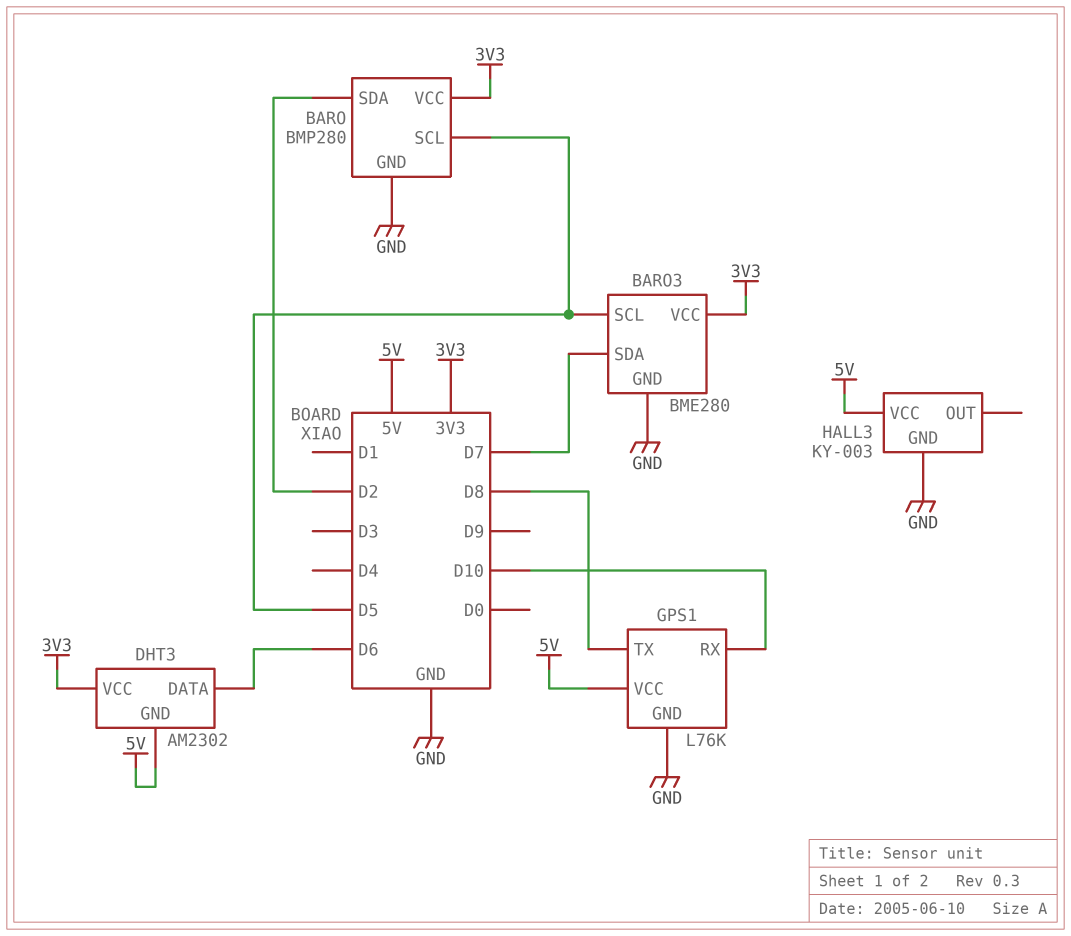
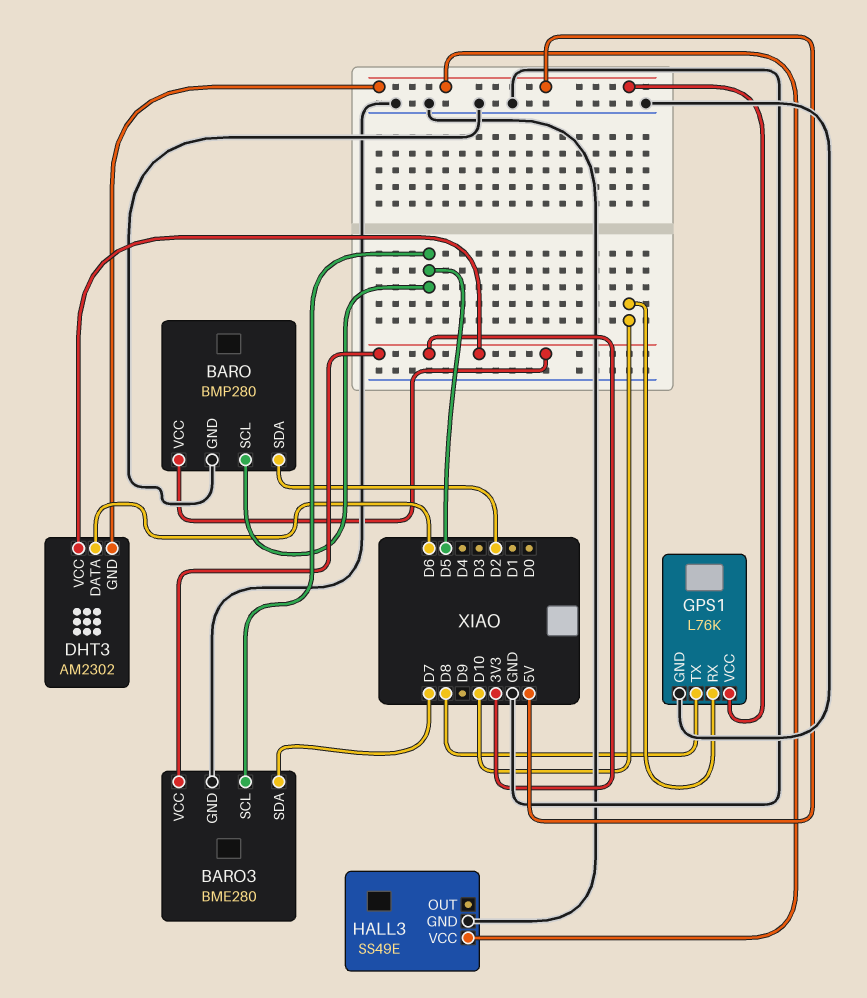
HALL3: KY-003 -> SS49E

